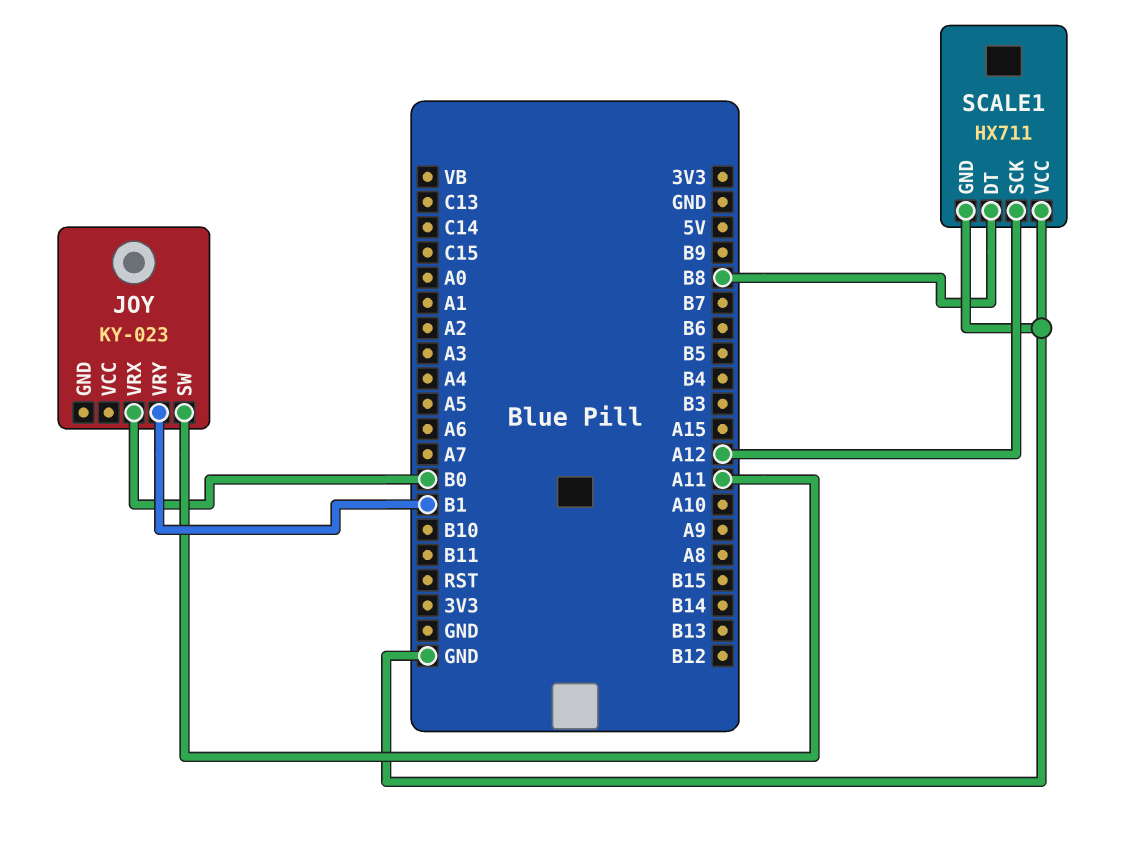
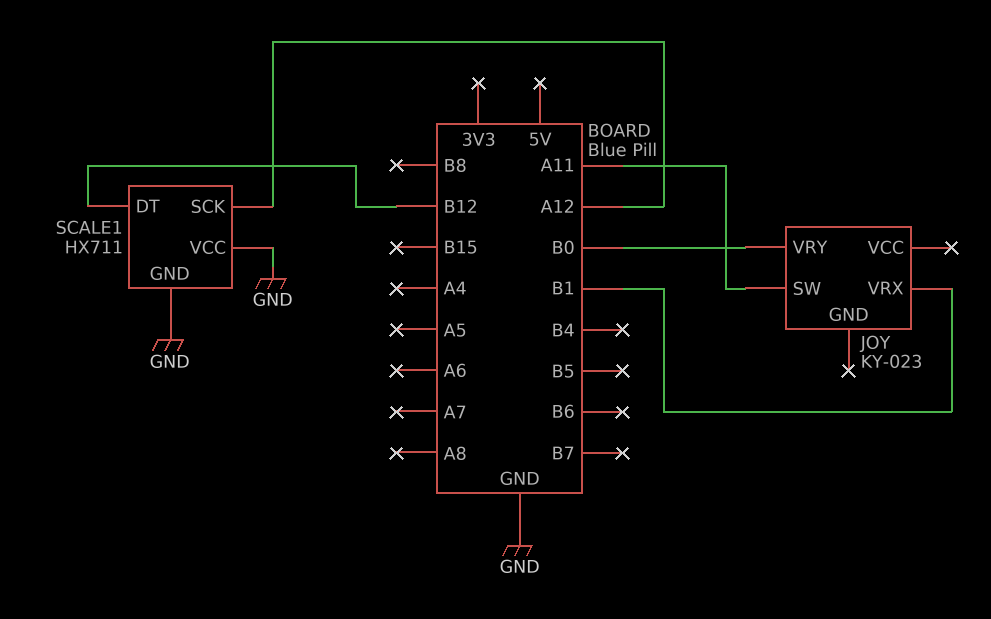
JOY pin VRX: B0 -> B1
JOY pin VRY: B1 -> B0
SCALE1 pin DT: B8 -> B12

